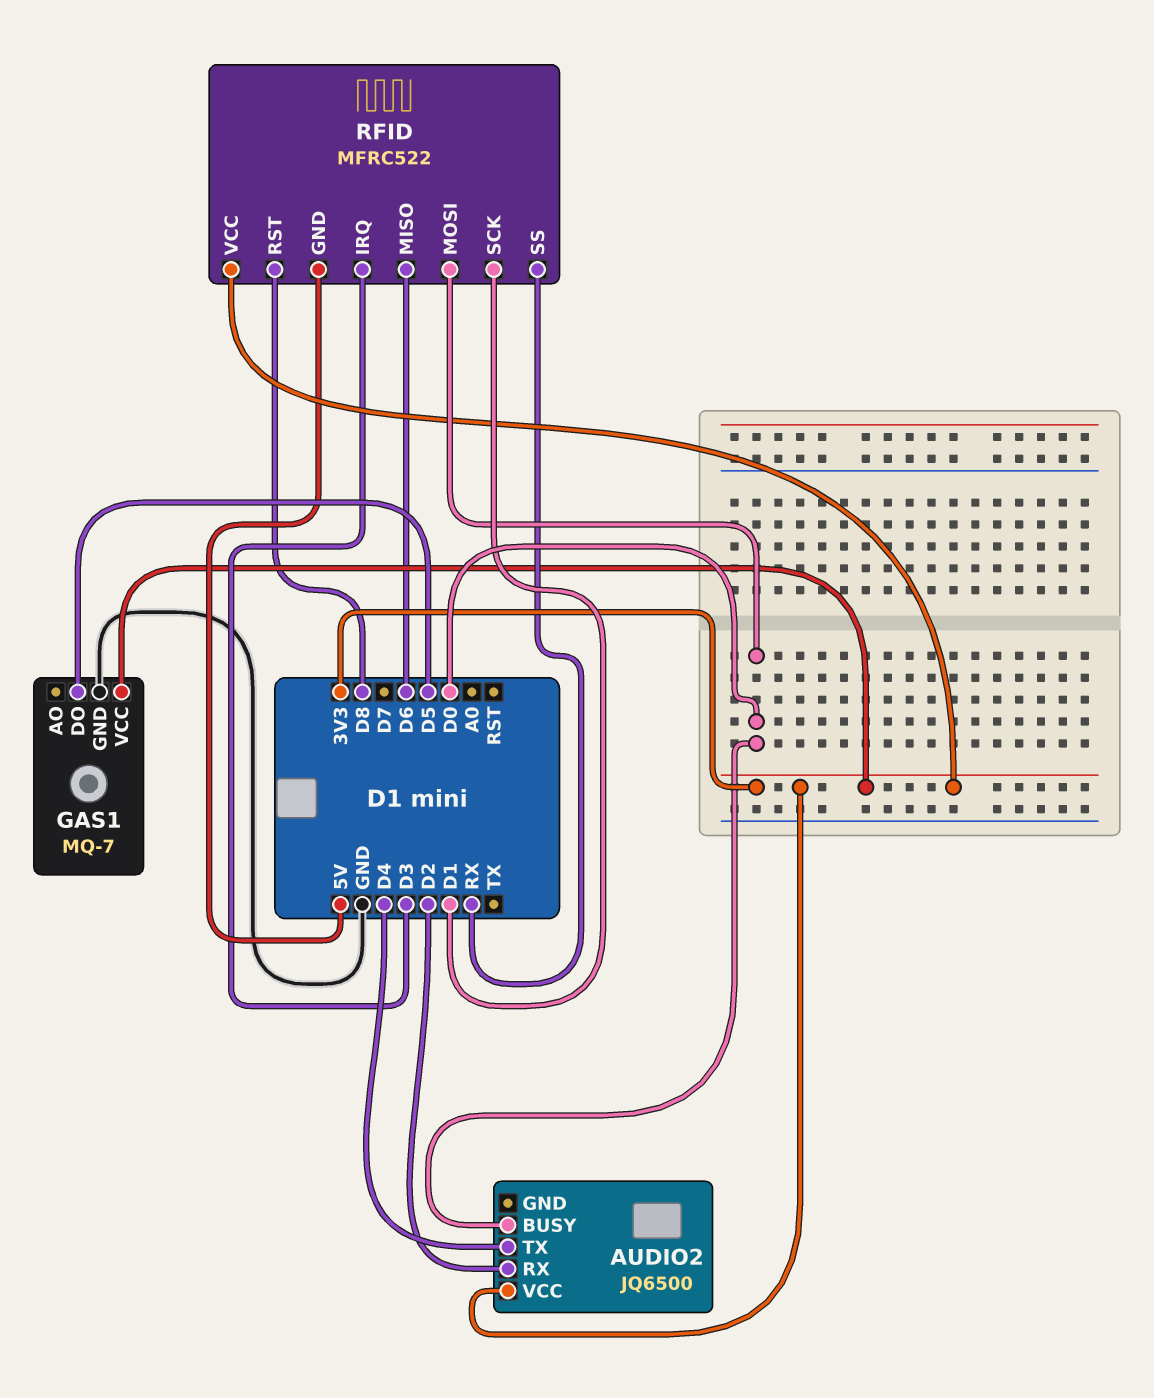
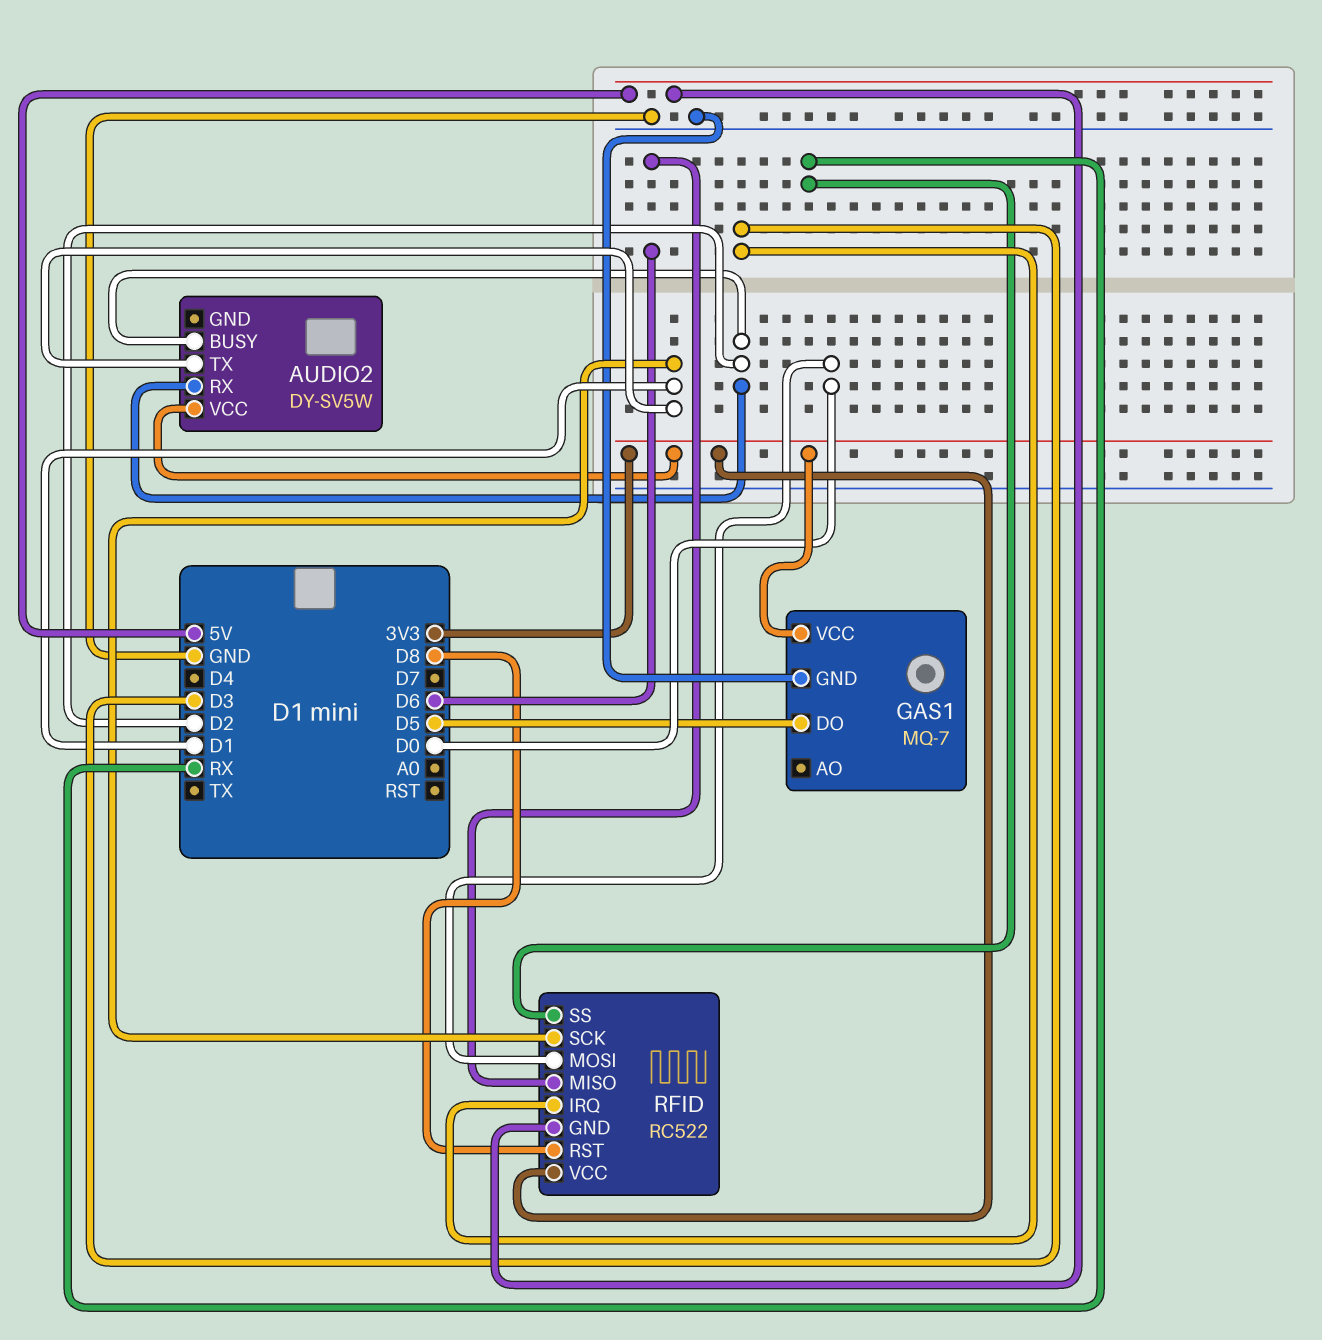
AUDIO2: JQ6500 -> DY-SV5W
AUDIO2 pin BUSY: D0 -> D2
AUDIO2 pin TX: D4 -> D1
RFID: MFRC522 -> RC522

